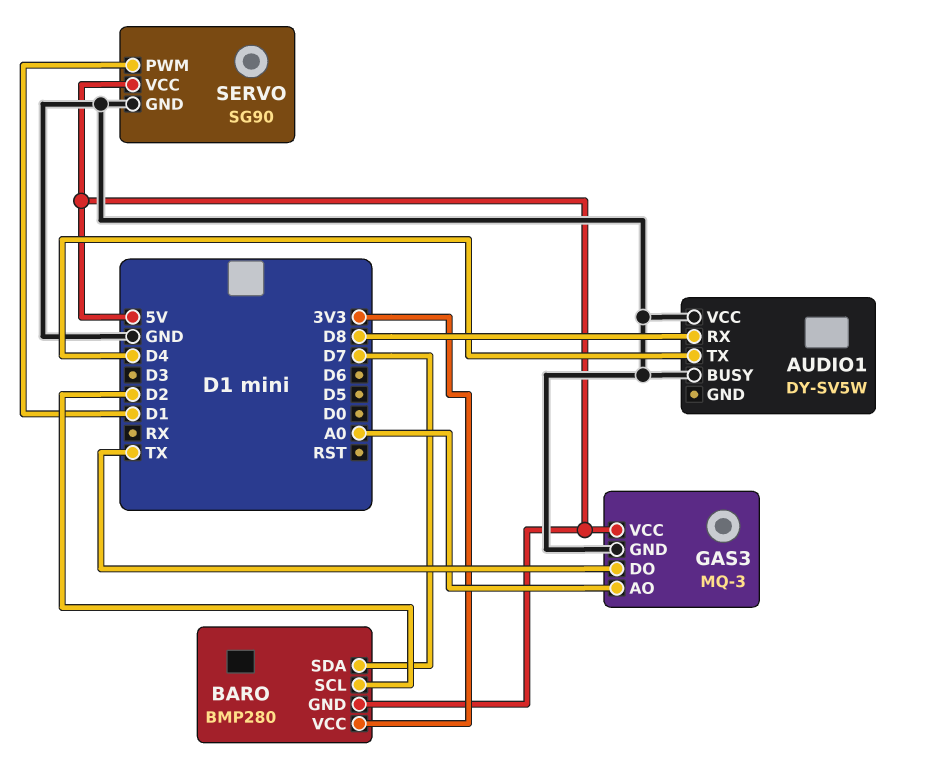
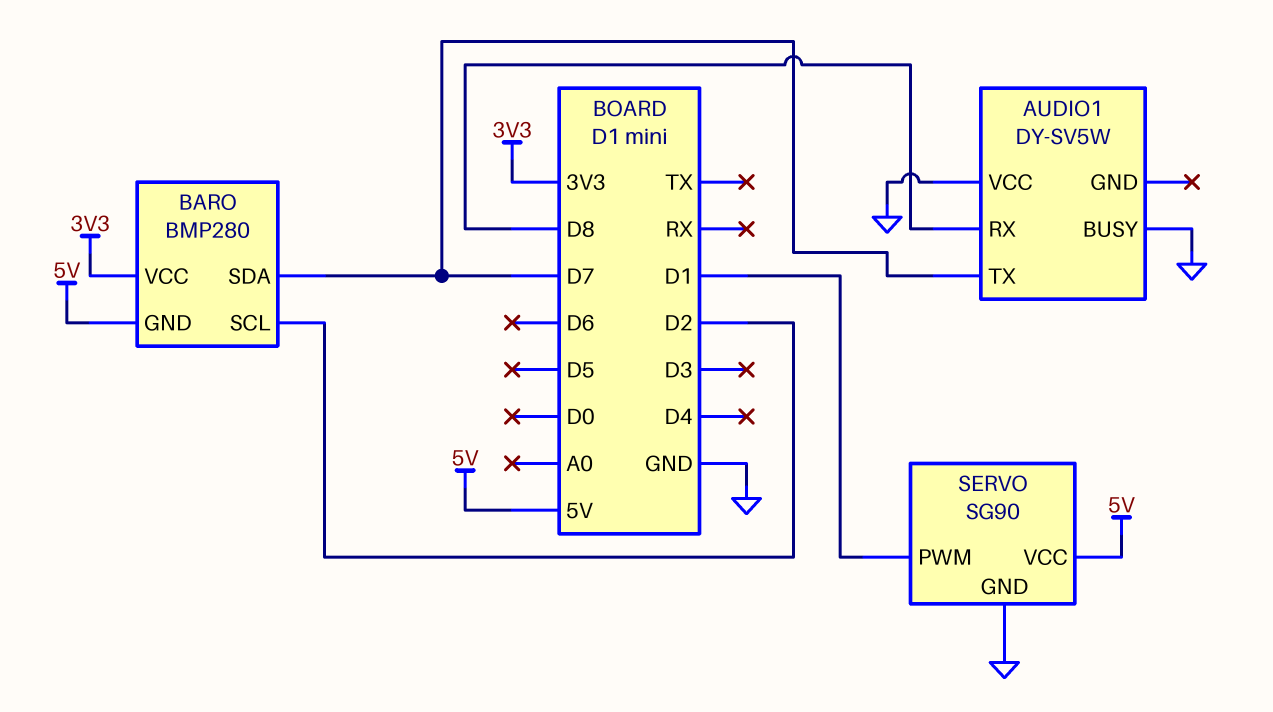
AUDIO1 pin TX: D4 -> D7
GAS3: MQ-3 -> none
GAS3 pin AO: A0 -> none
GAS3 pin DO: TX -> none
GAS3 pin GND: GND -> none
GAS3 pin VCC: 5V -> none

